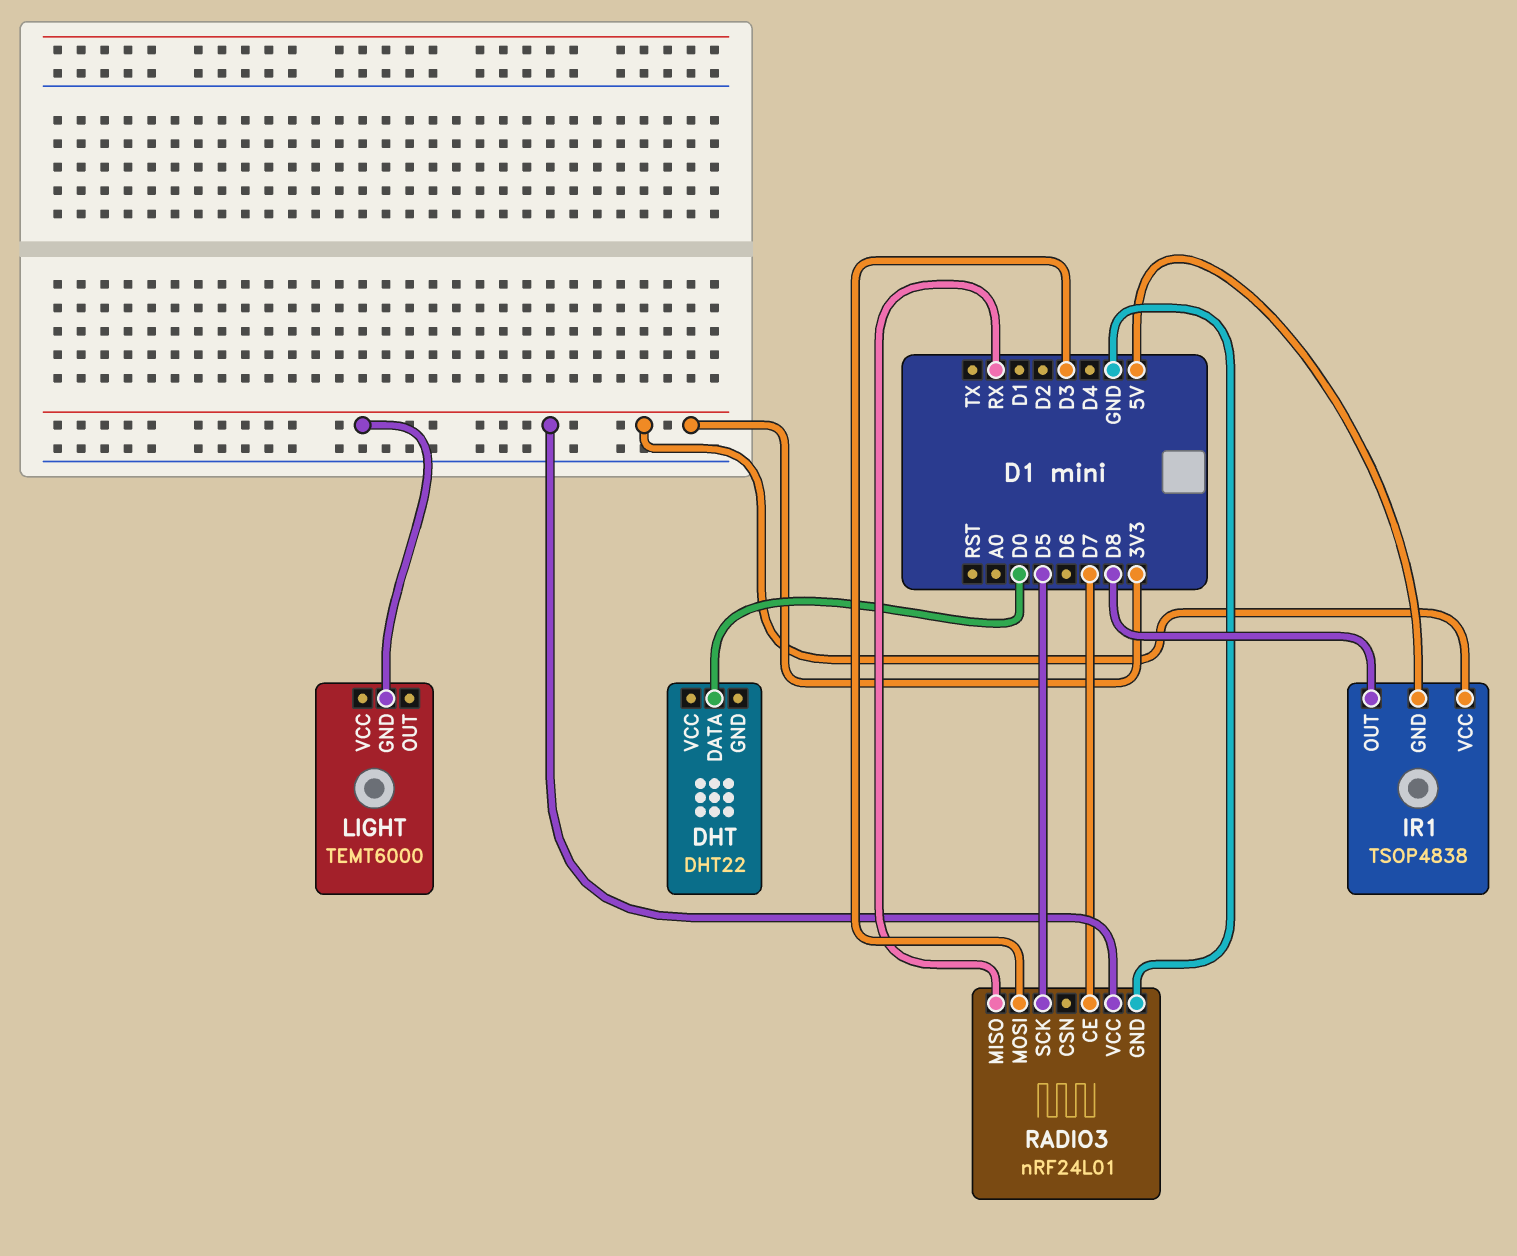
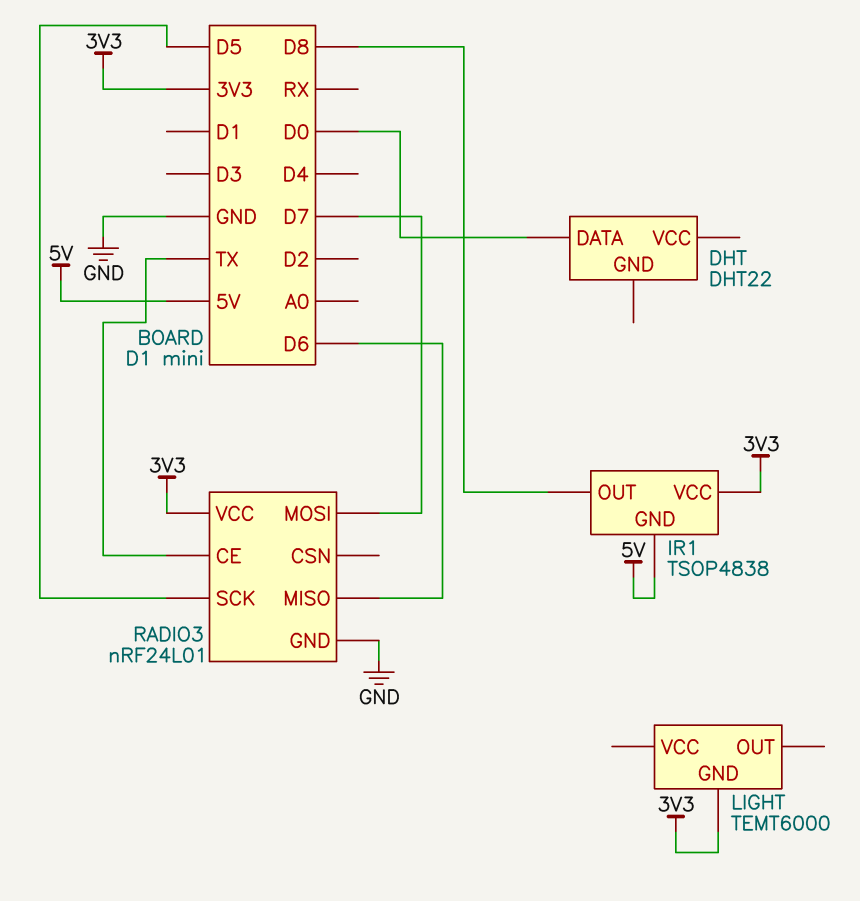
RADIO3 pin CE: D7 -> TX
RADIO3 pin MISO: RX -> D6
RADIO3 pin MOSI: D3 -> D7

